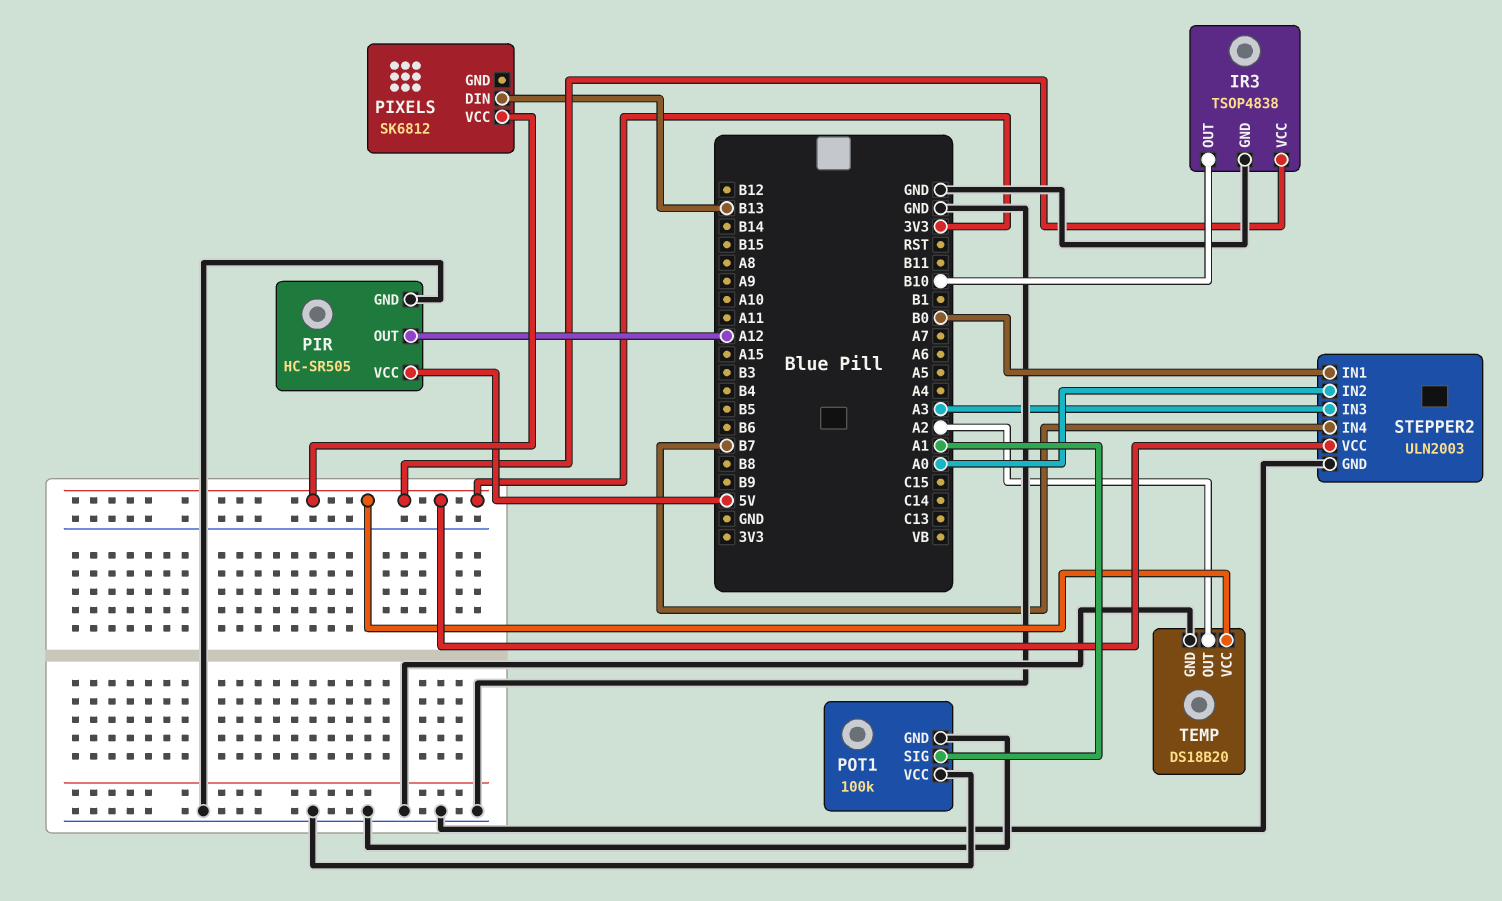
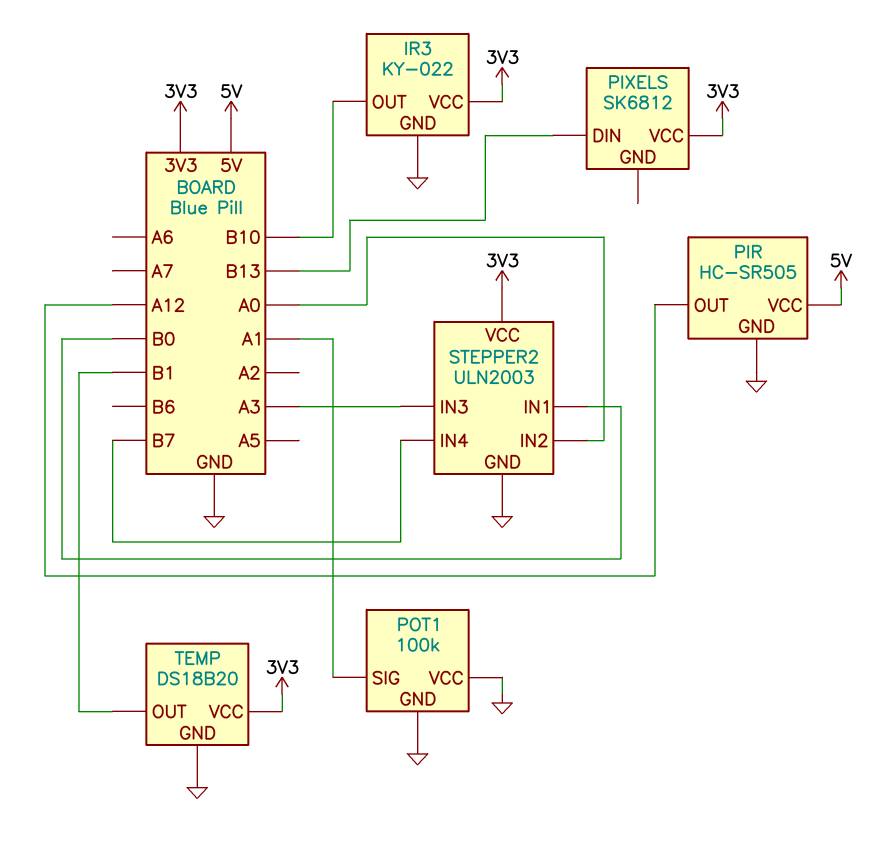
IR3: TSOP4838 -> KY-022
TEMP pin OUT: A2 -> B1

